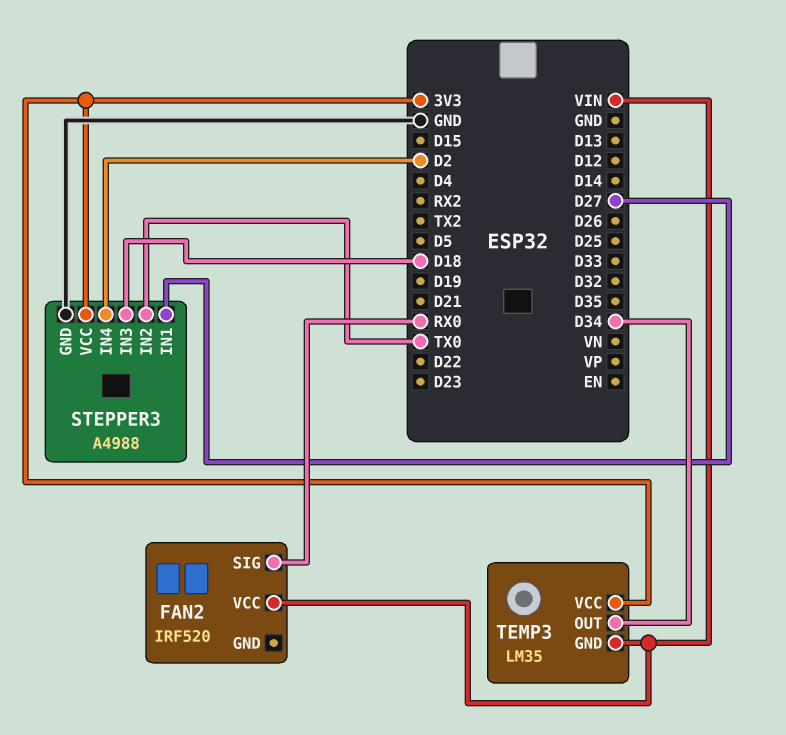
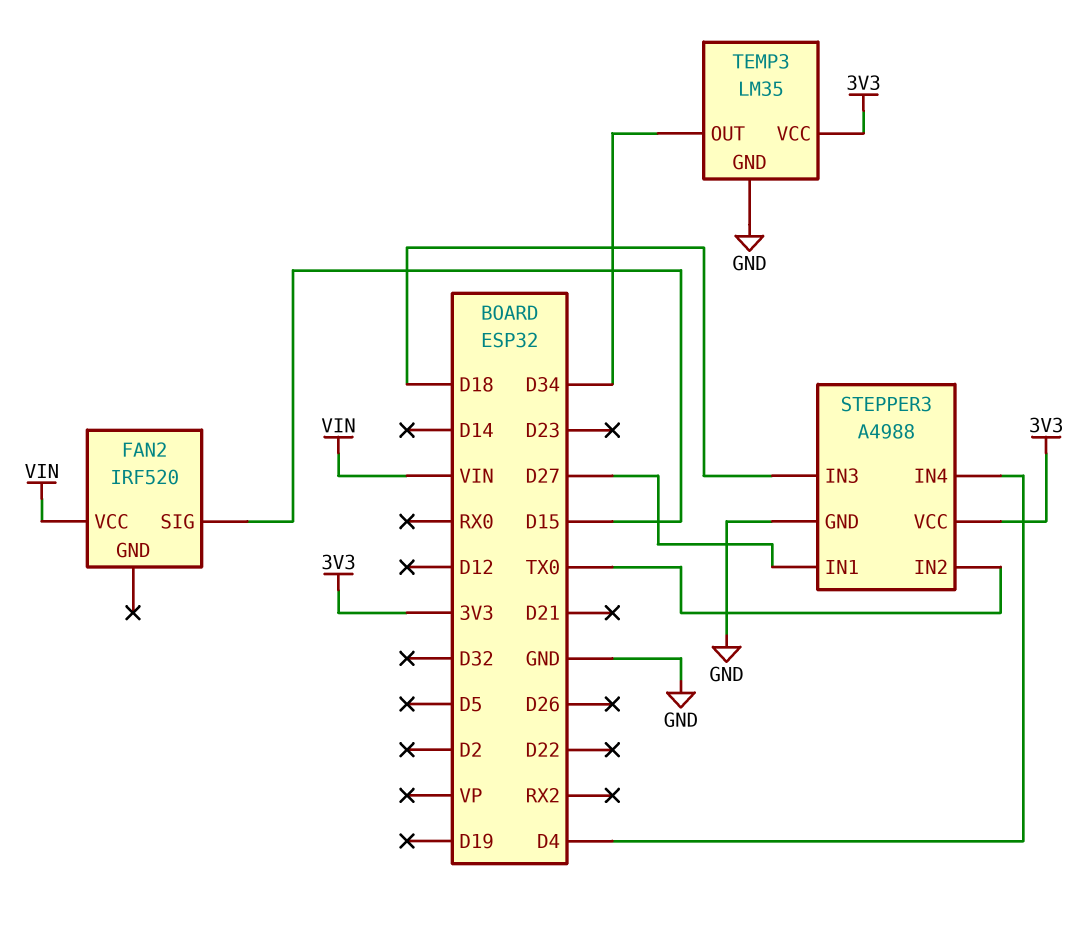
FAN2 pin SIG: RX0 -> D15
STEPPER3 pin IN4: D2 -> D4
TEMP3 pin GND: VIN -> GND

